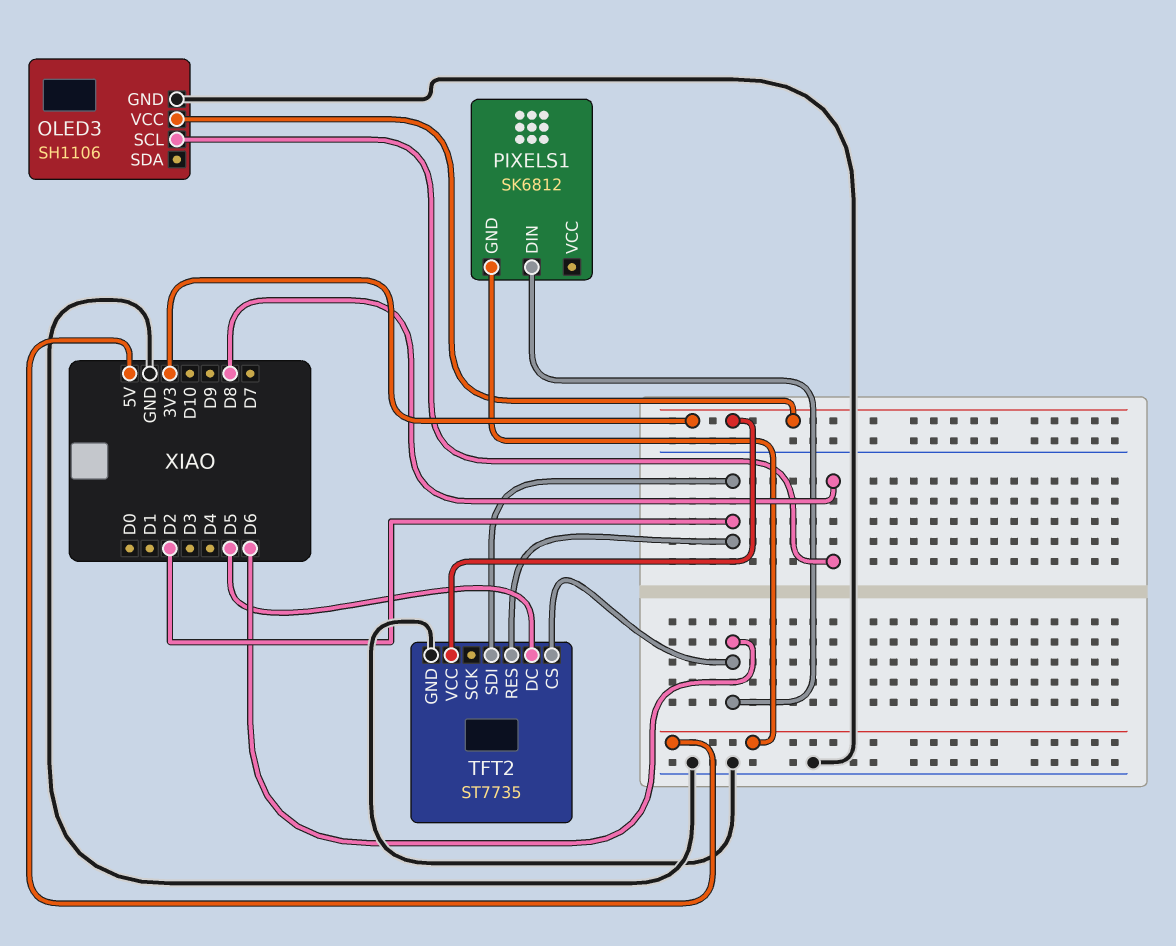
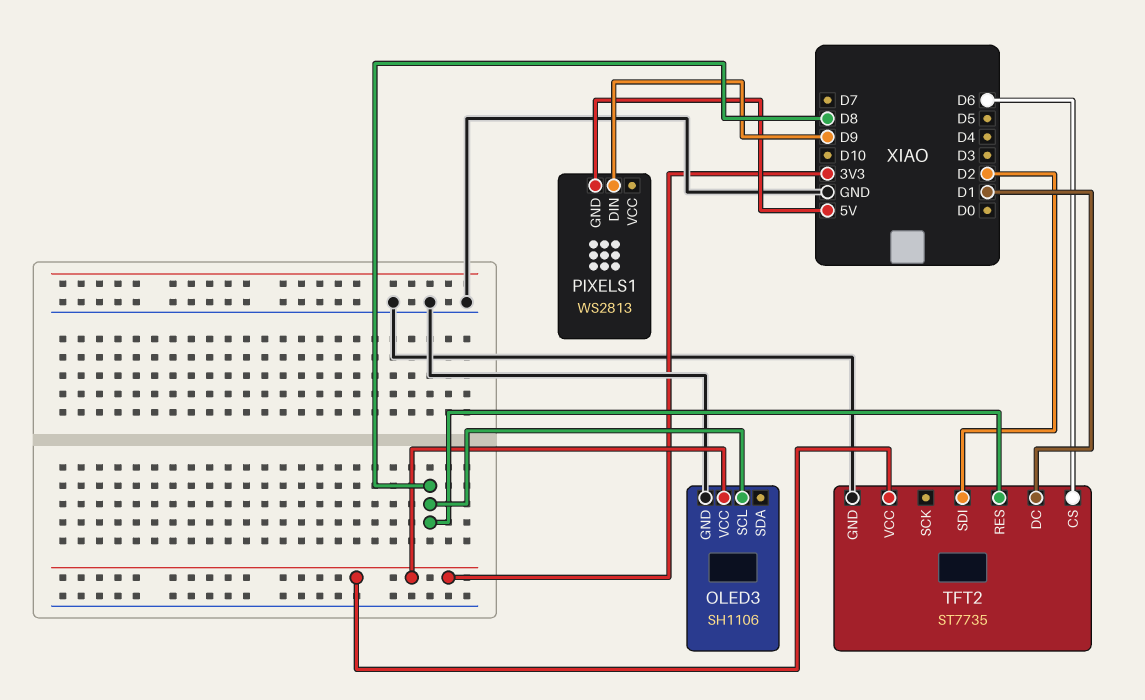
PIXELS1: SK6812 -> WS2813
PIXELS1 pin DIN: D6 -> D9
TFT2 pin DC: D5 -> D1
TFT2 pin RES: D2 -> D8

